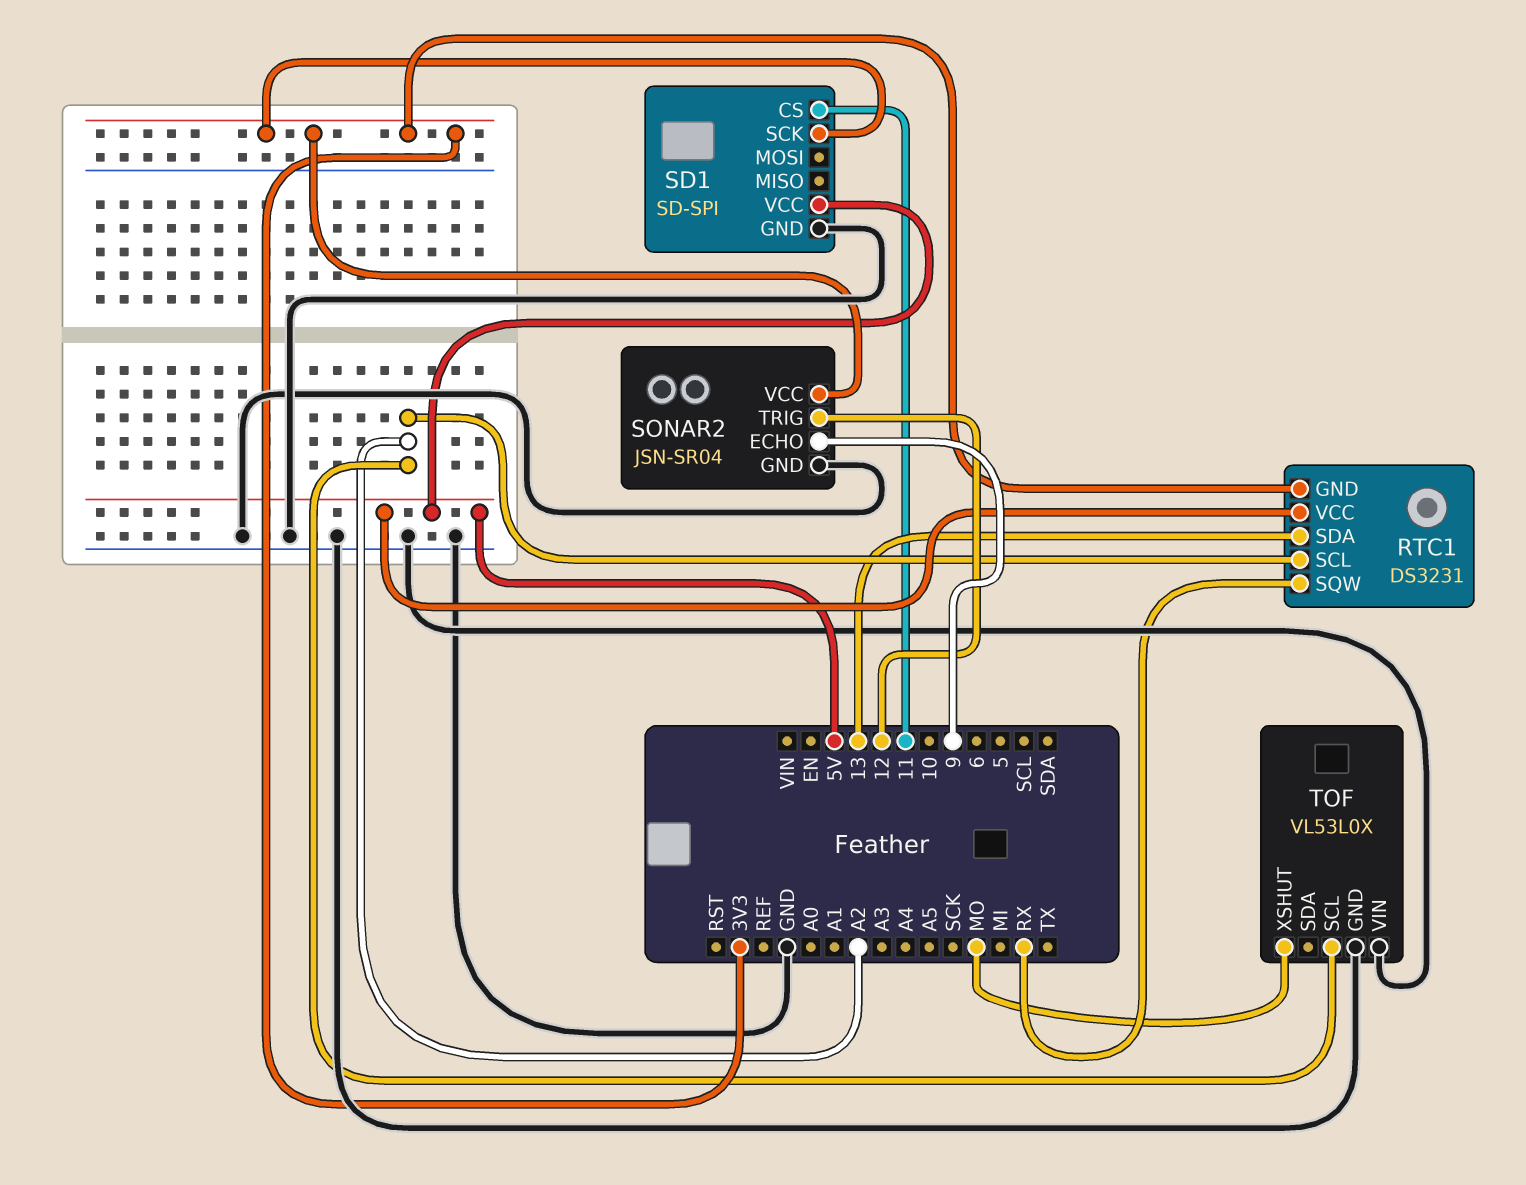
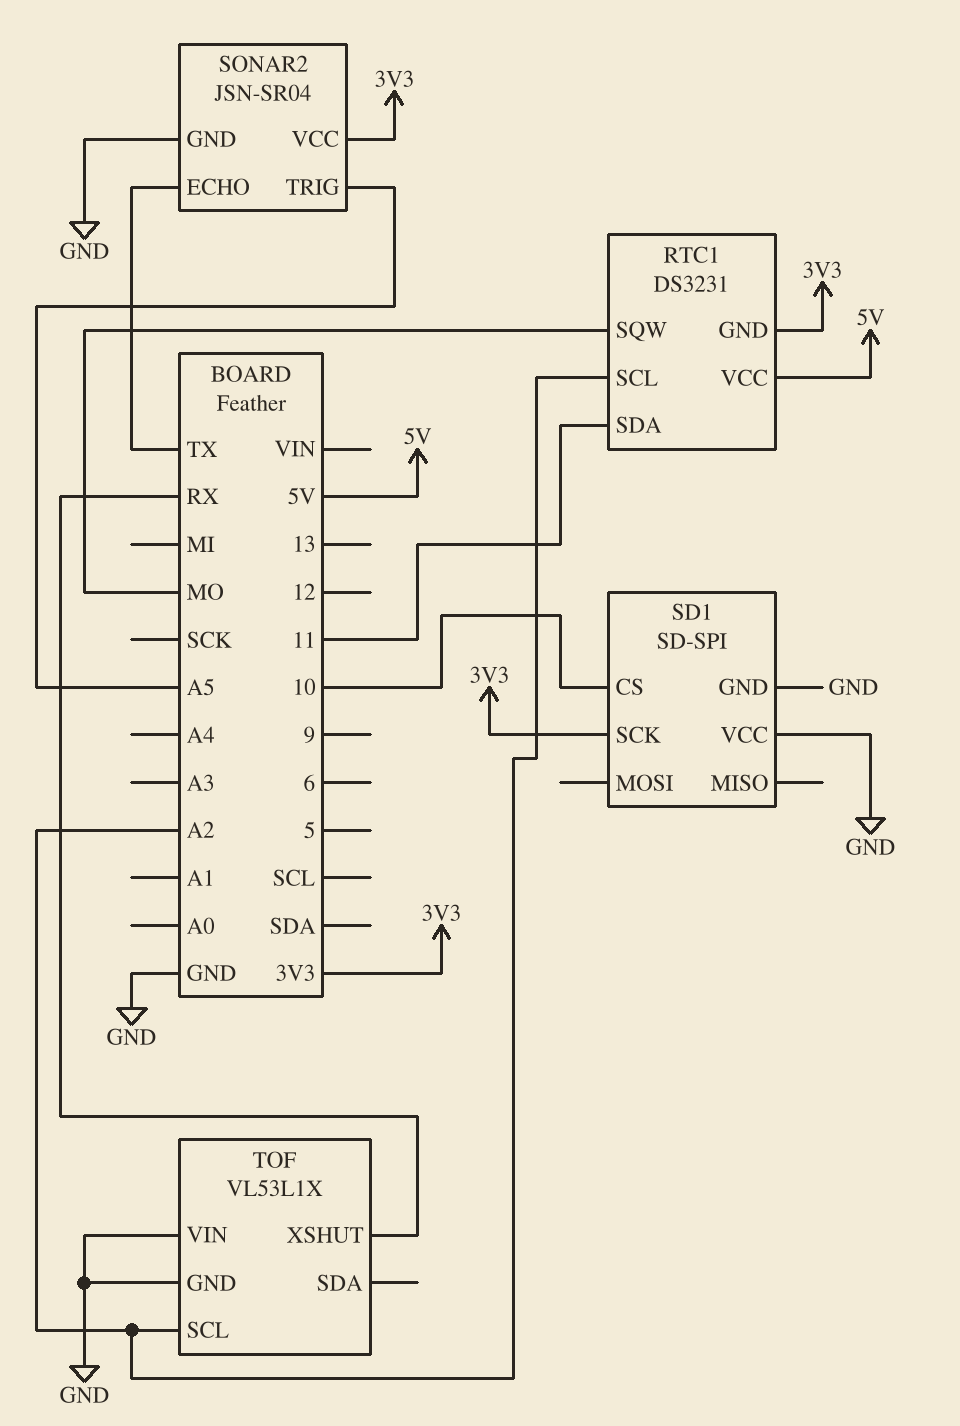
RTC1 pin SDA: 13 -> 11
RTC1 pin SQW: RX -> MO
SD1 pin CS: 11 -> 10
SD1 pin VCC: 5V -> GND
SONAR2 pin ECHO: 9 -> TX
SONAR2 pin TRIG: 12 -> A5
TOF: VL53L0X -> VL53L1X
TOF pin XSHUT: MO -> RX

